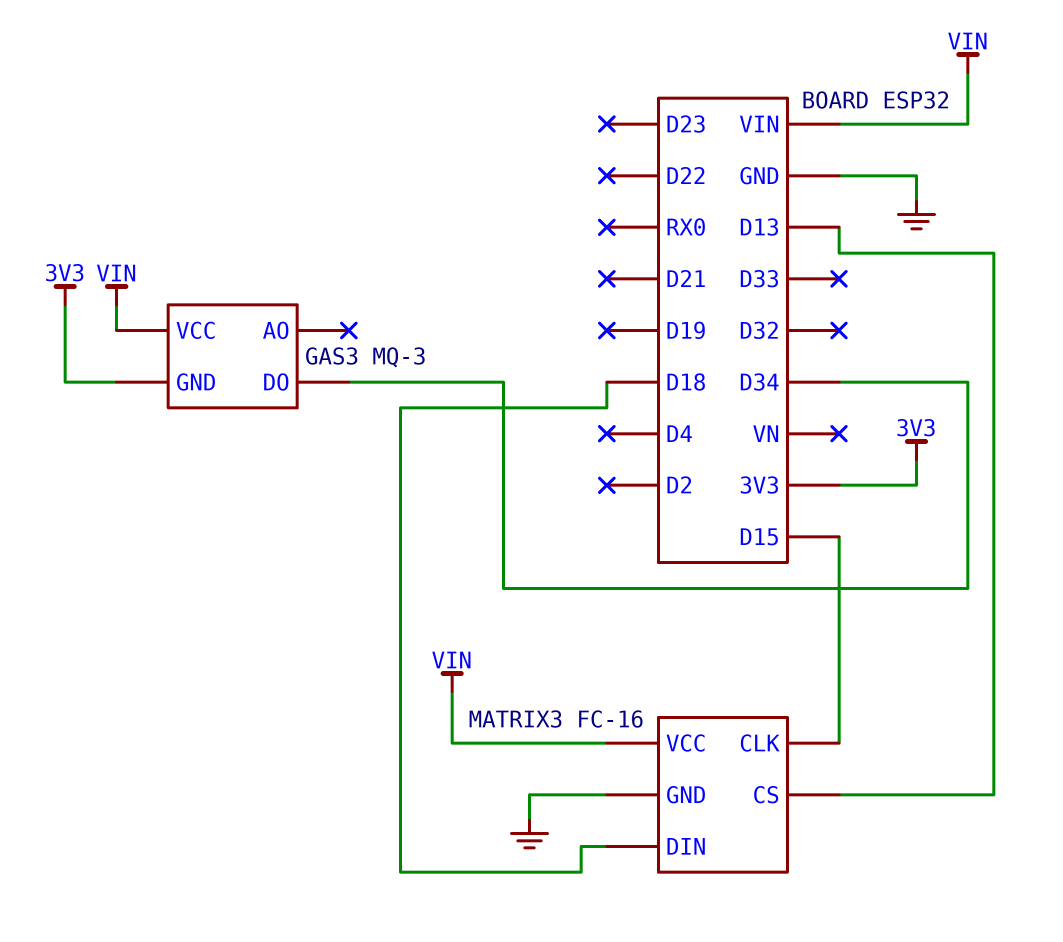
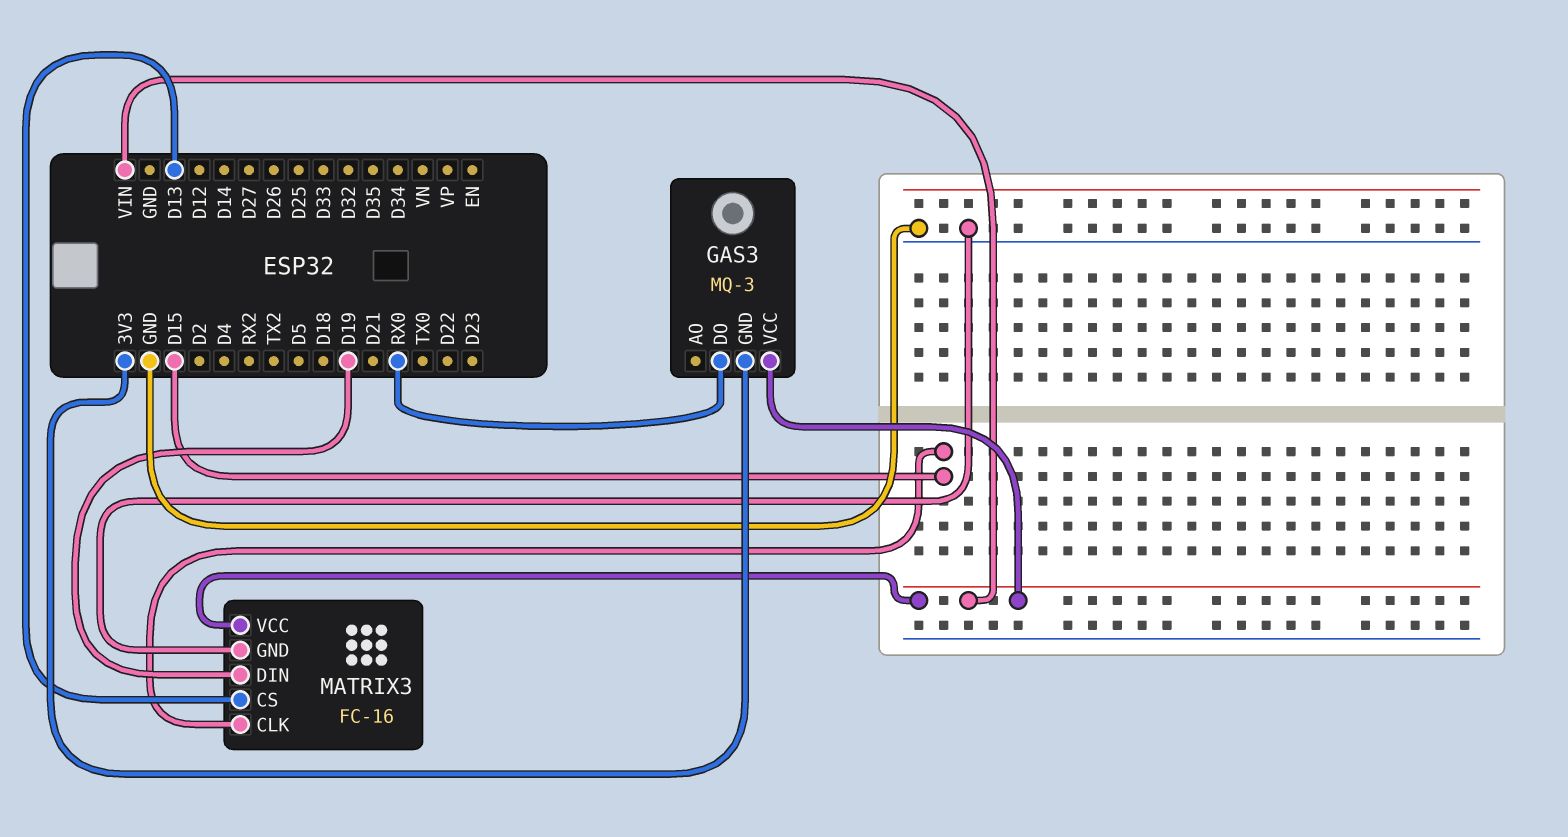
GAS3 pin DO: D34 -> RX0
MATRIX3 pin DIN: D18 -> D19

